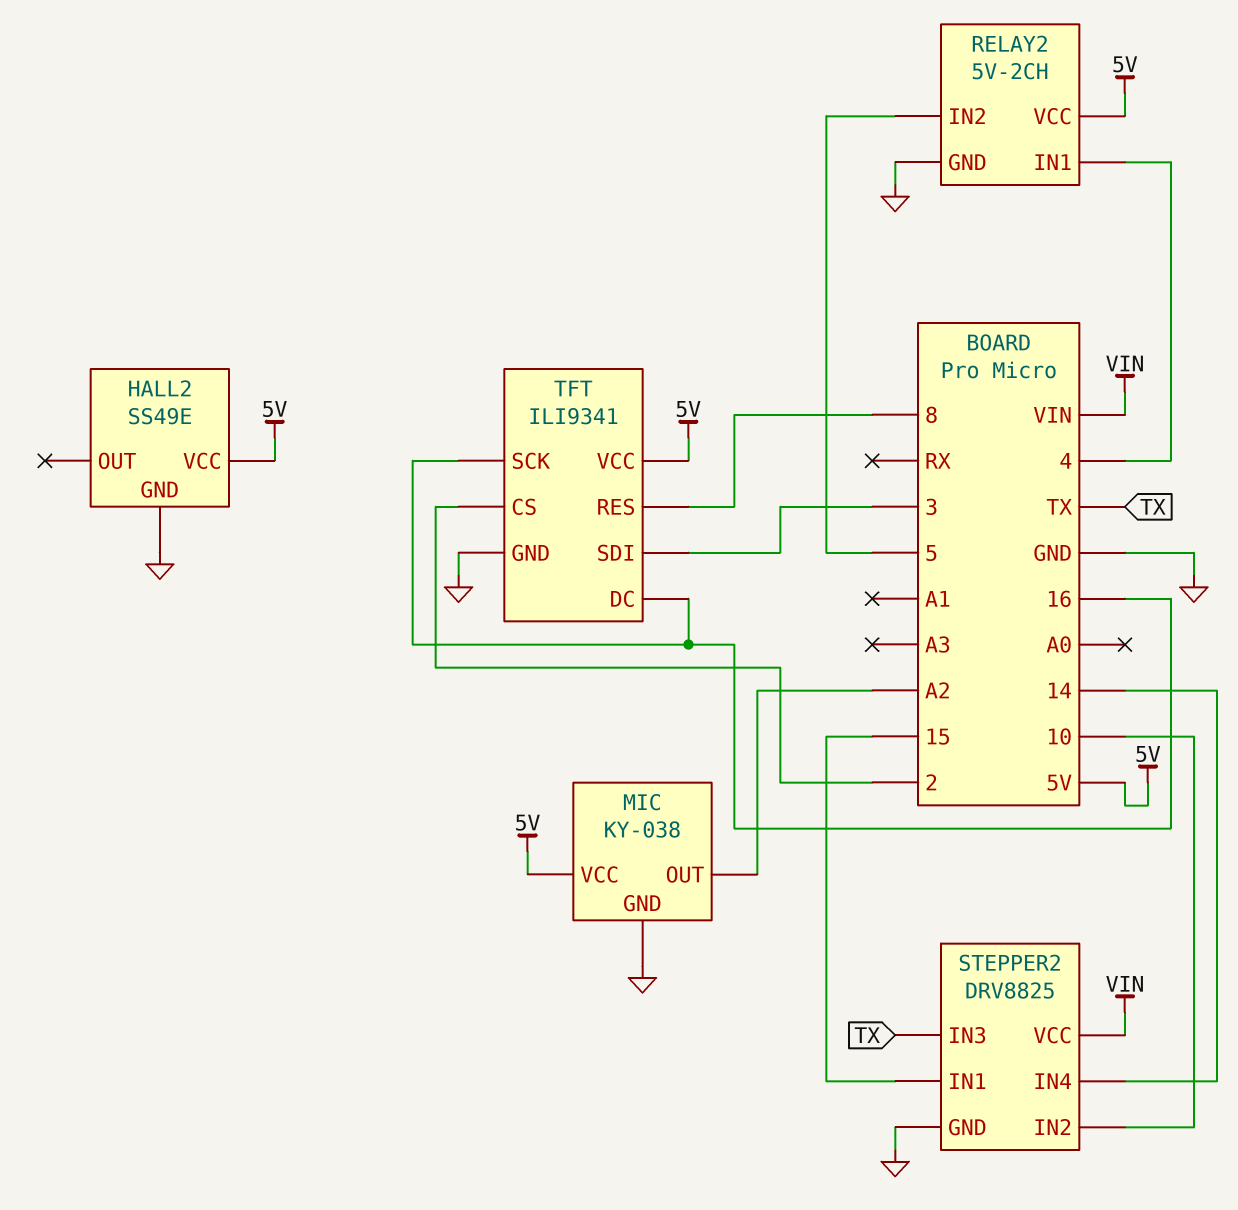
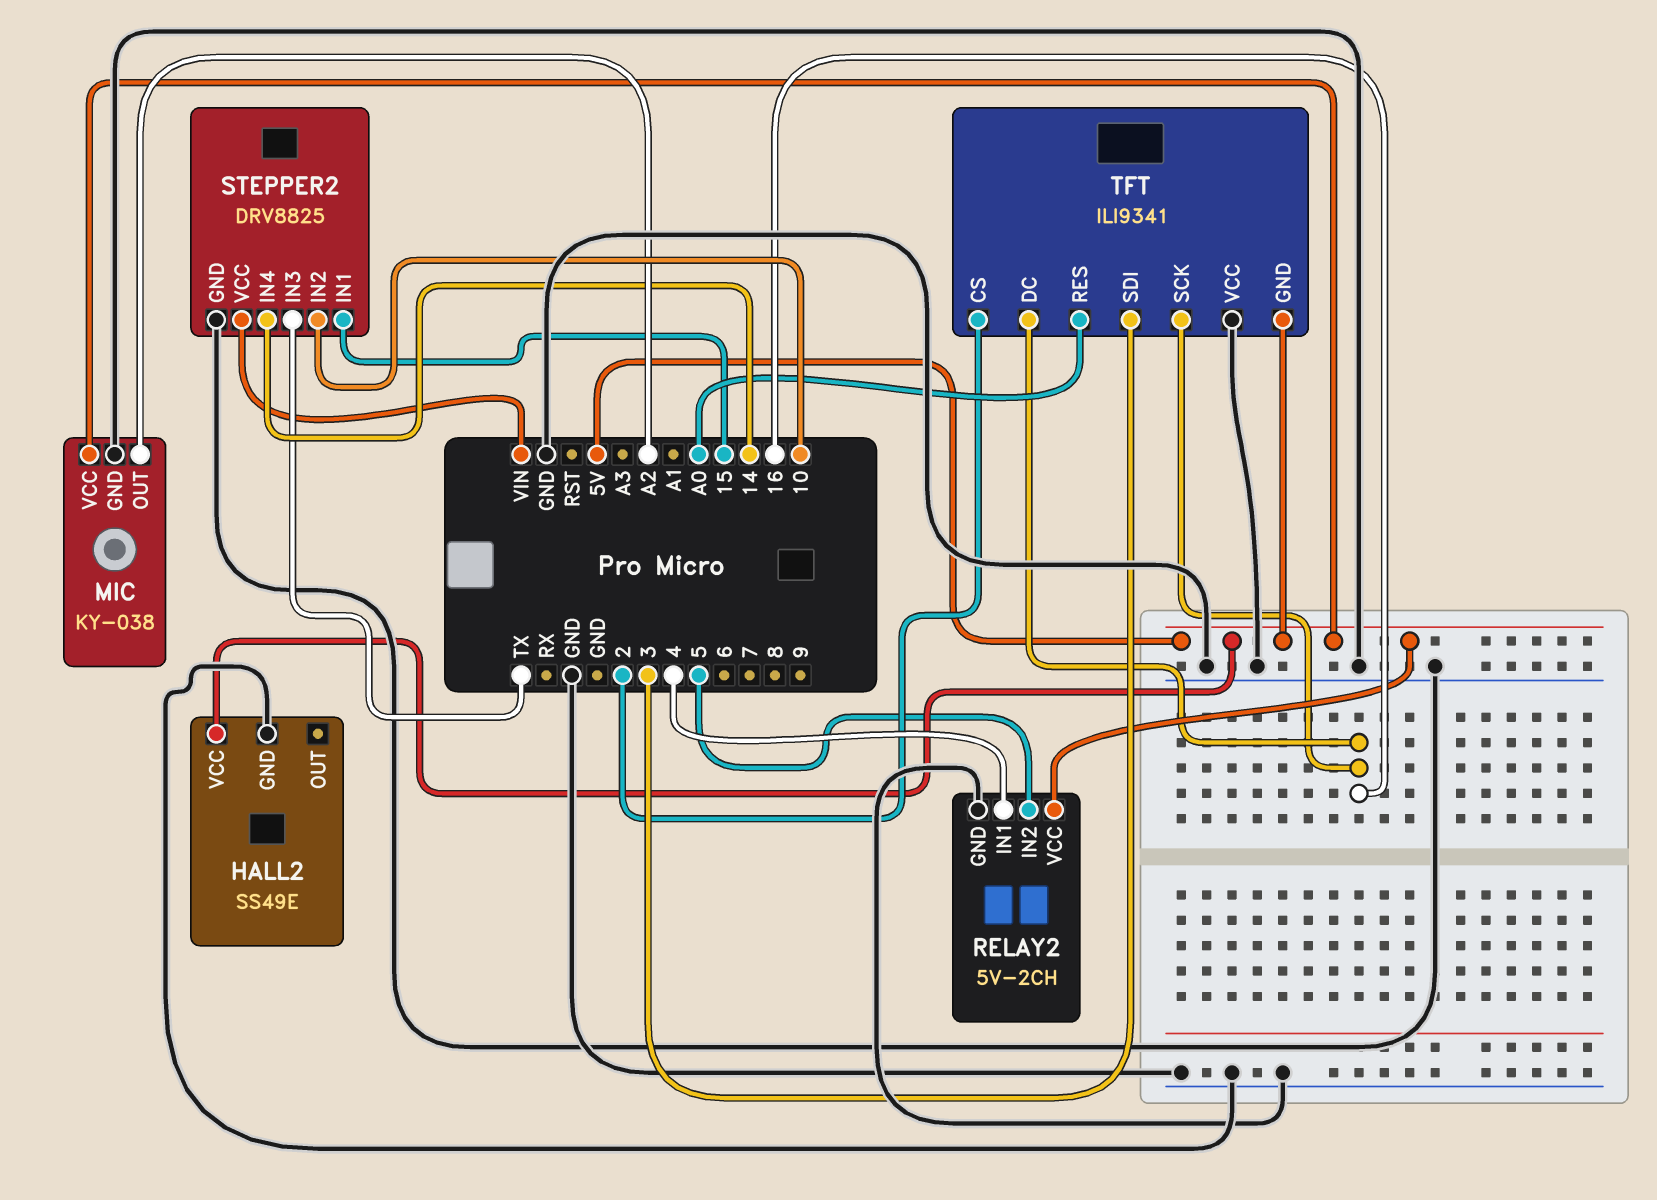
TFT pin GND: GND -> 5V
TFT pin RES: 8 -> A0
TFT pin VCC: 5V -> GND

